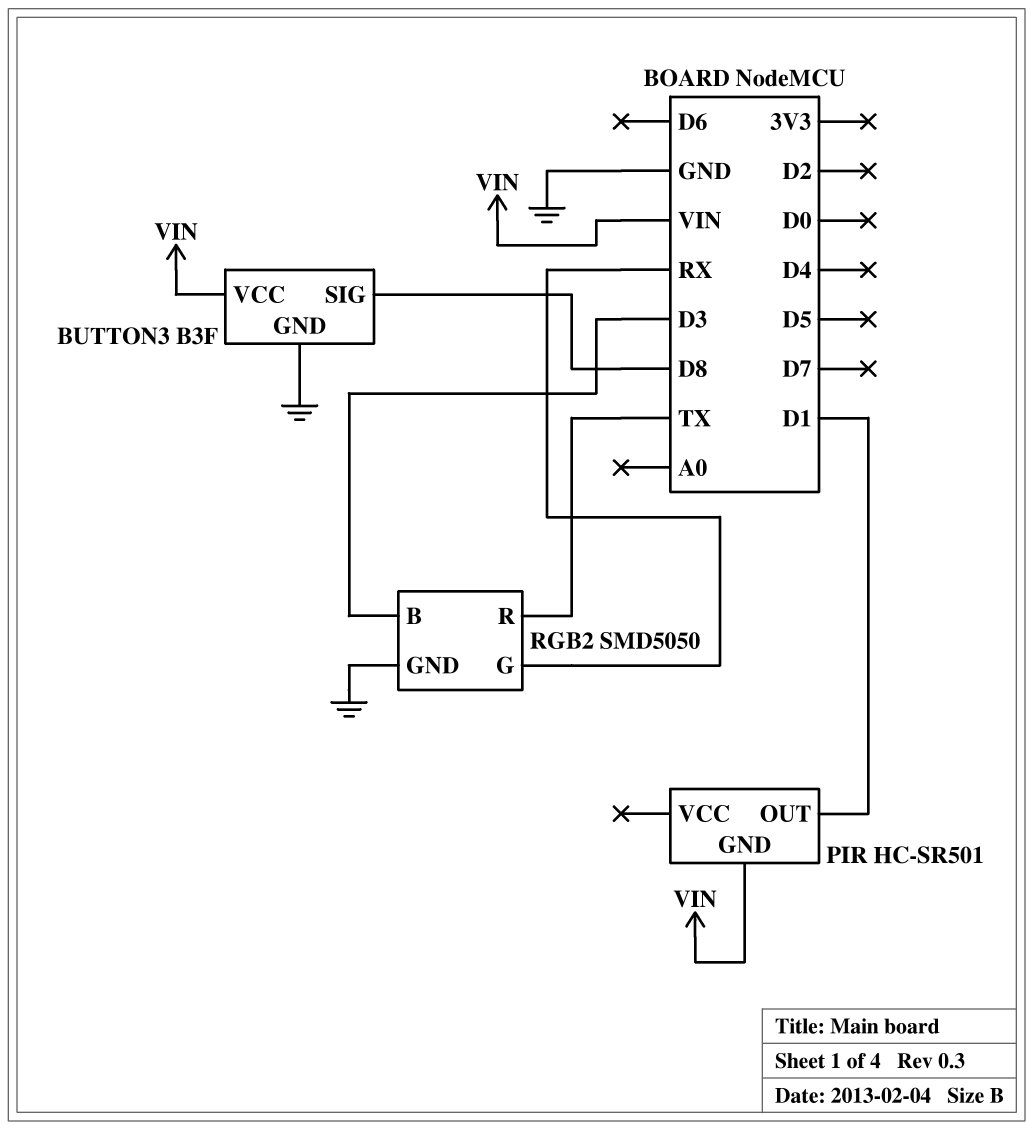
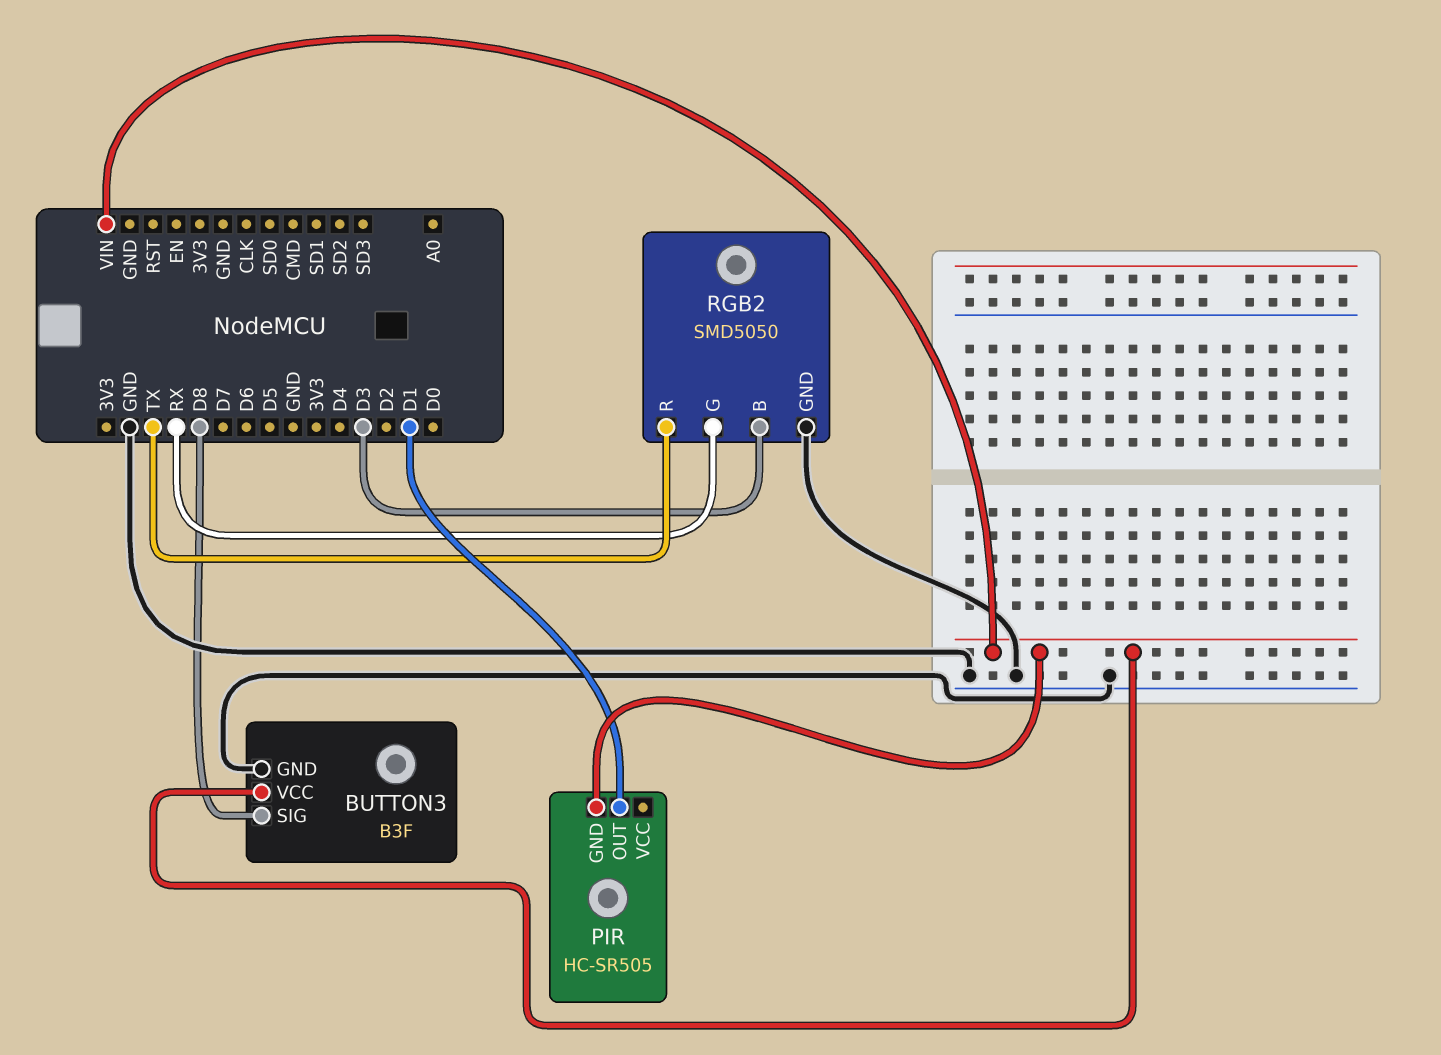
PIR: HC-SR501 -> HC-SR505

